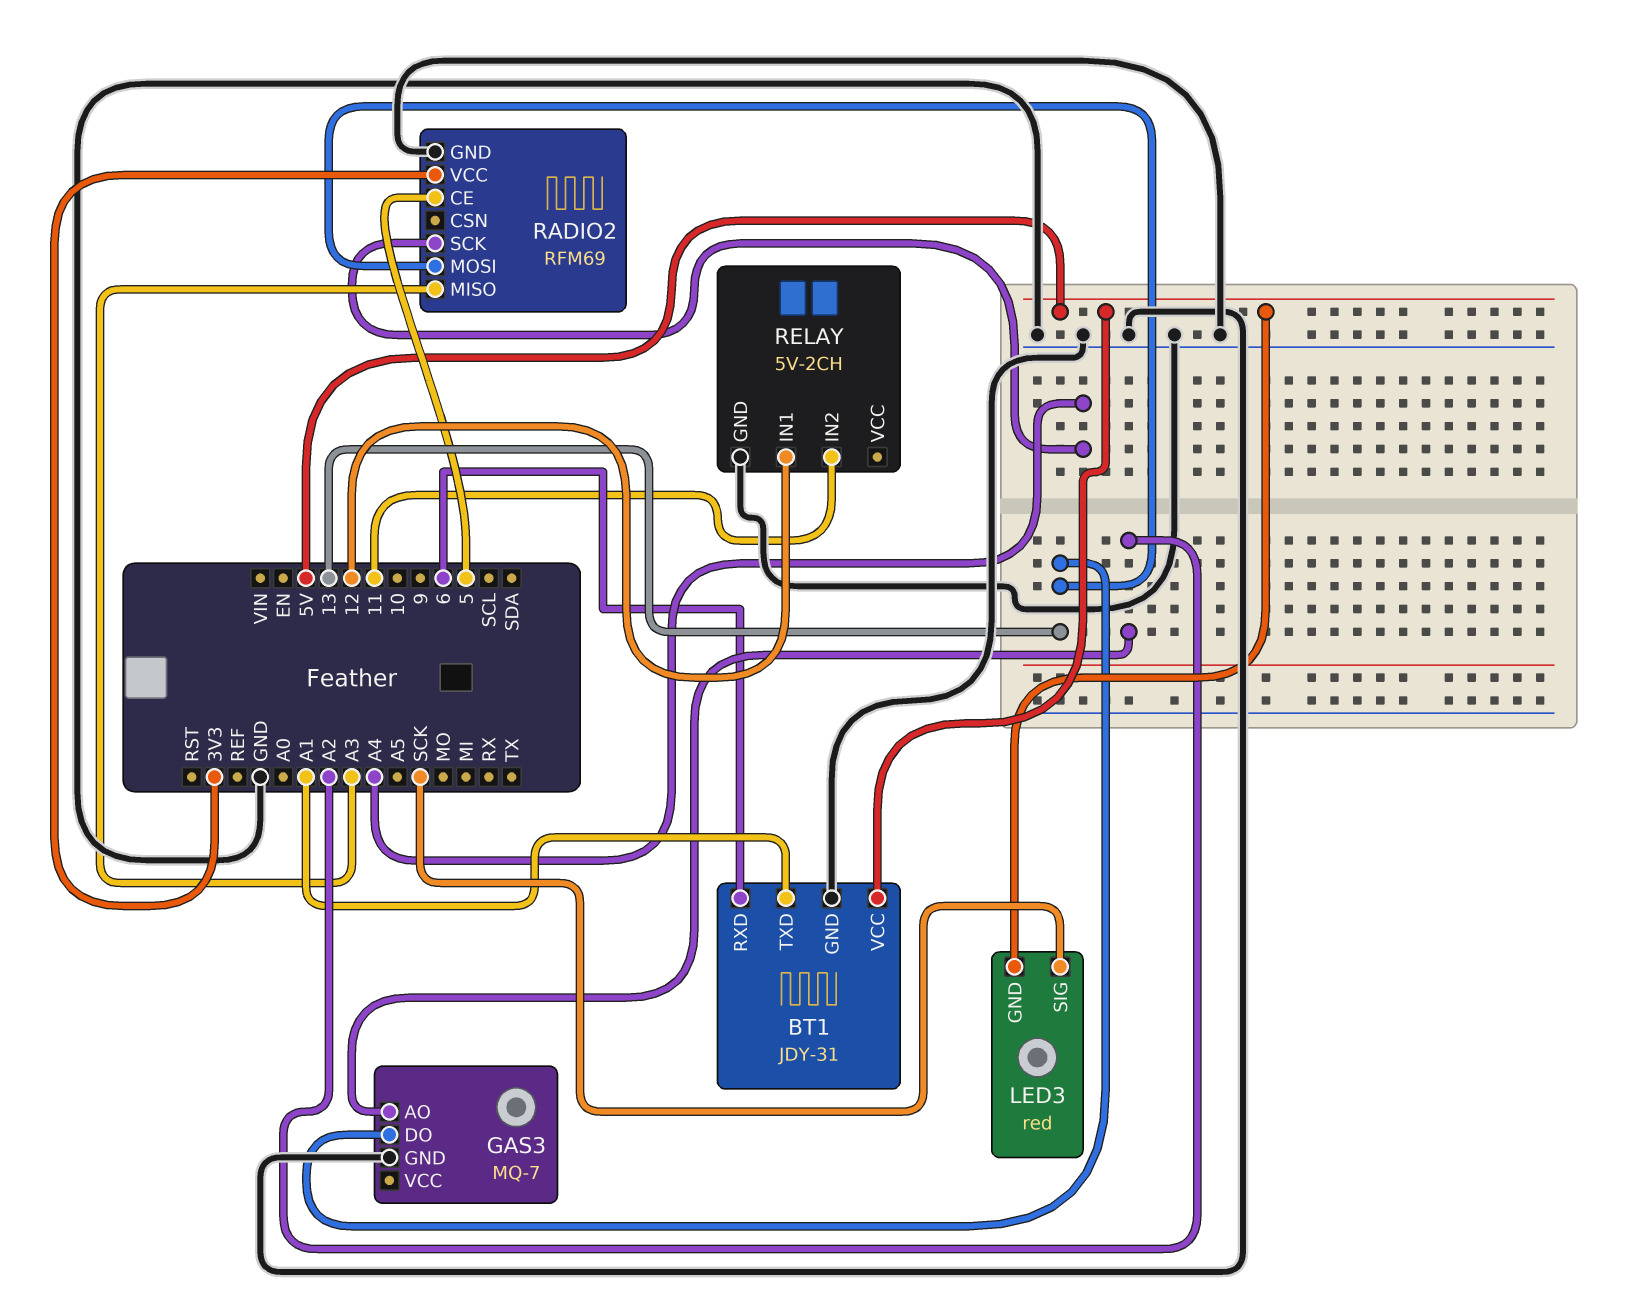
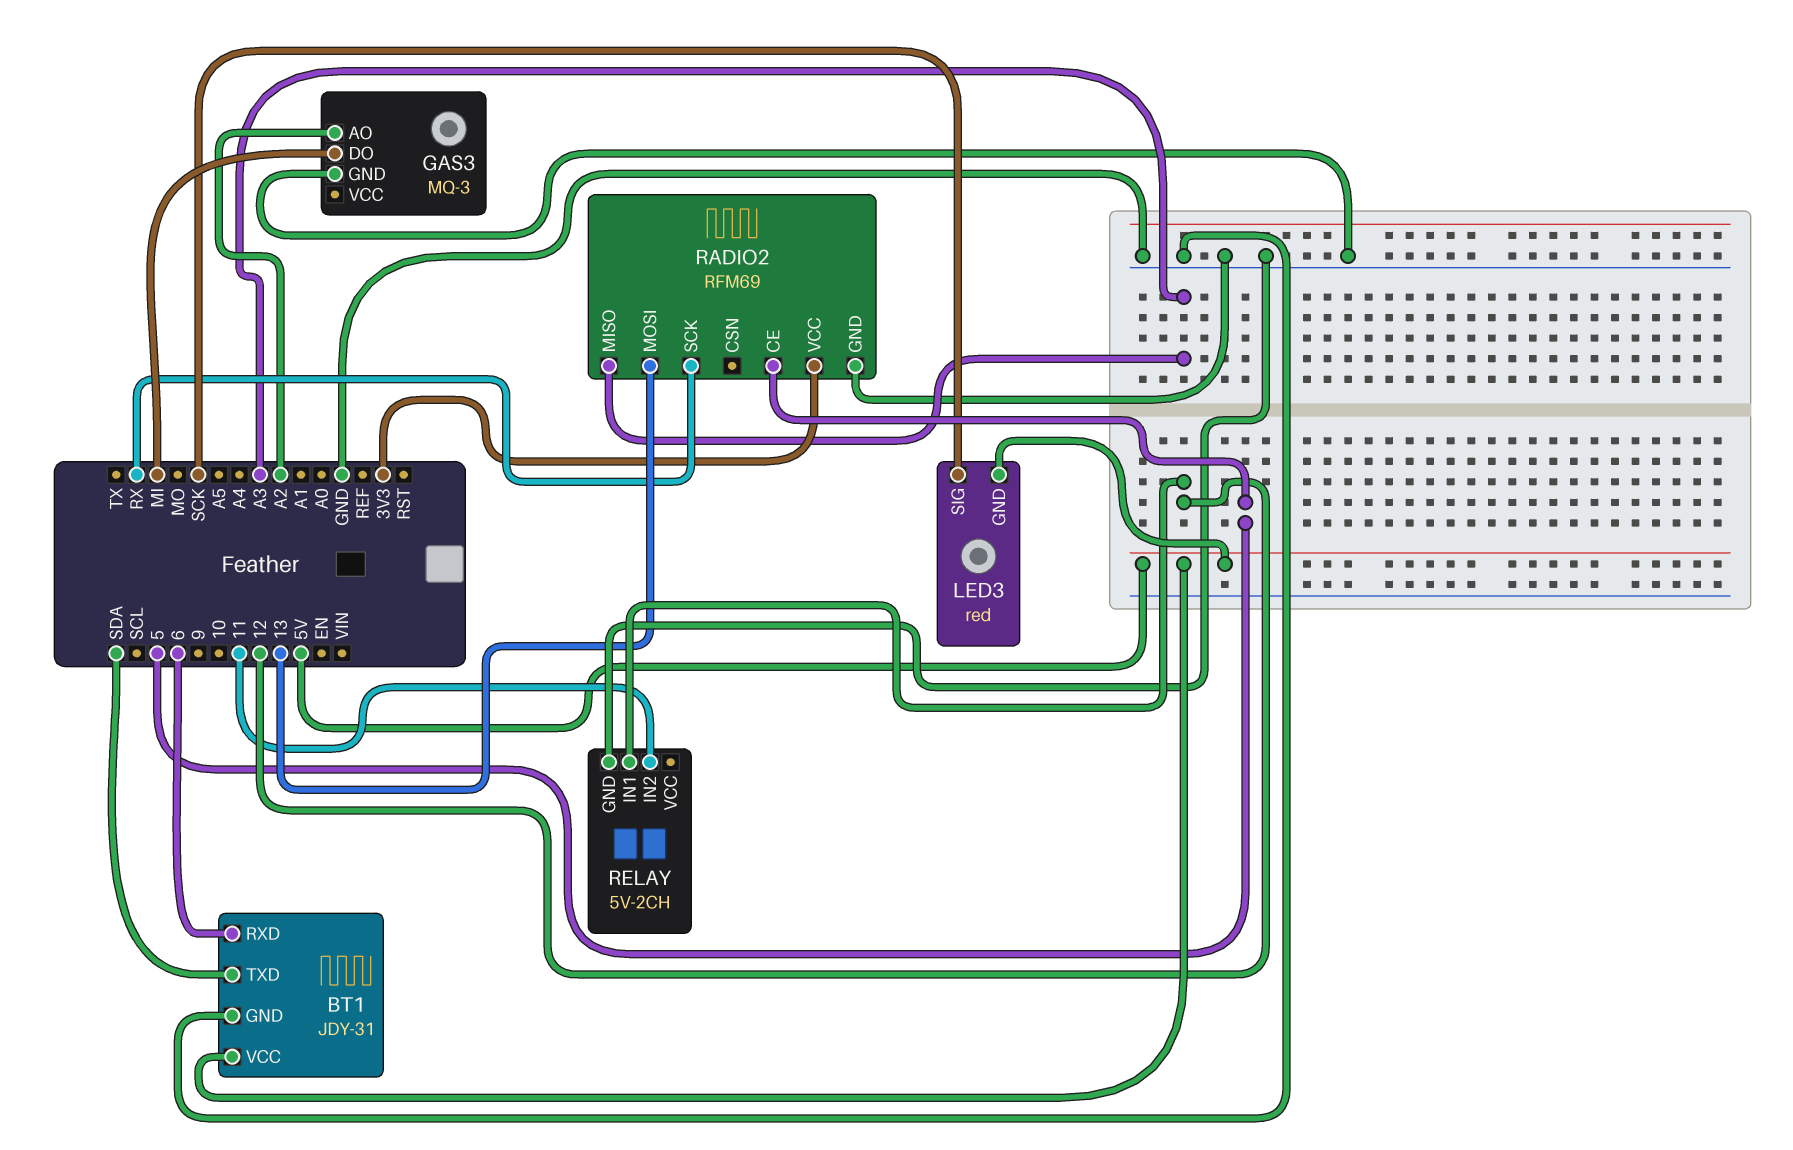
BT1 pin TXD: A1 -> SDA
GAS3: MQ-7 -> MQ-3
GAS3 pin DO: 13 -> MI
RADIO2 pin SCK: A4 -> RX

